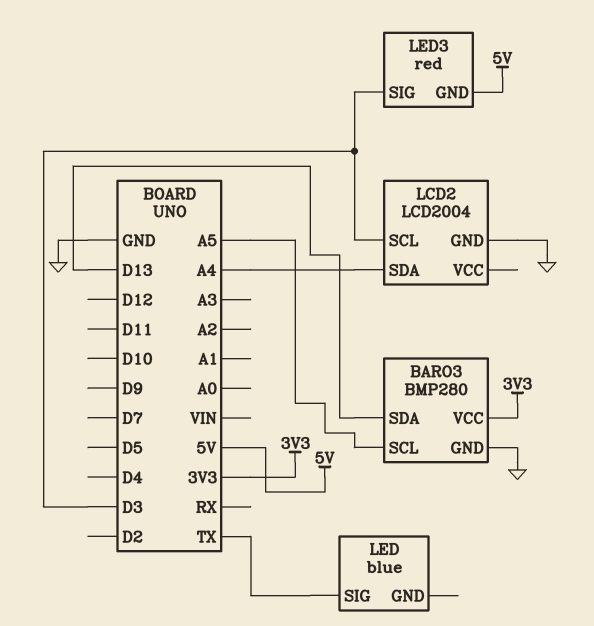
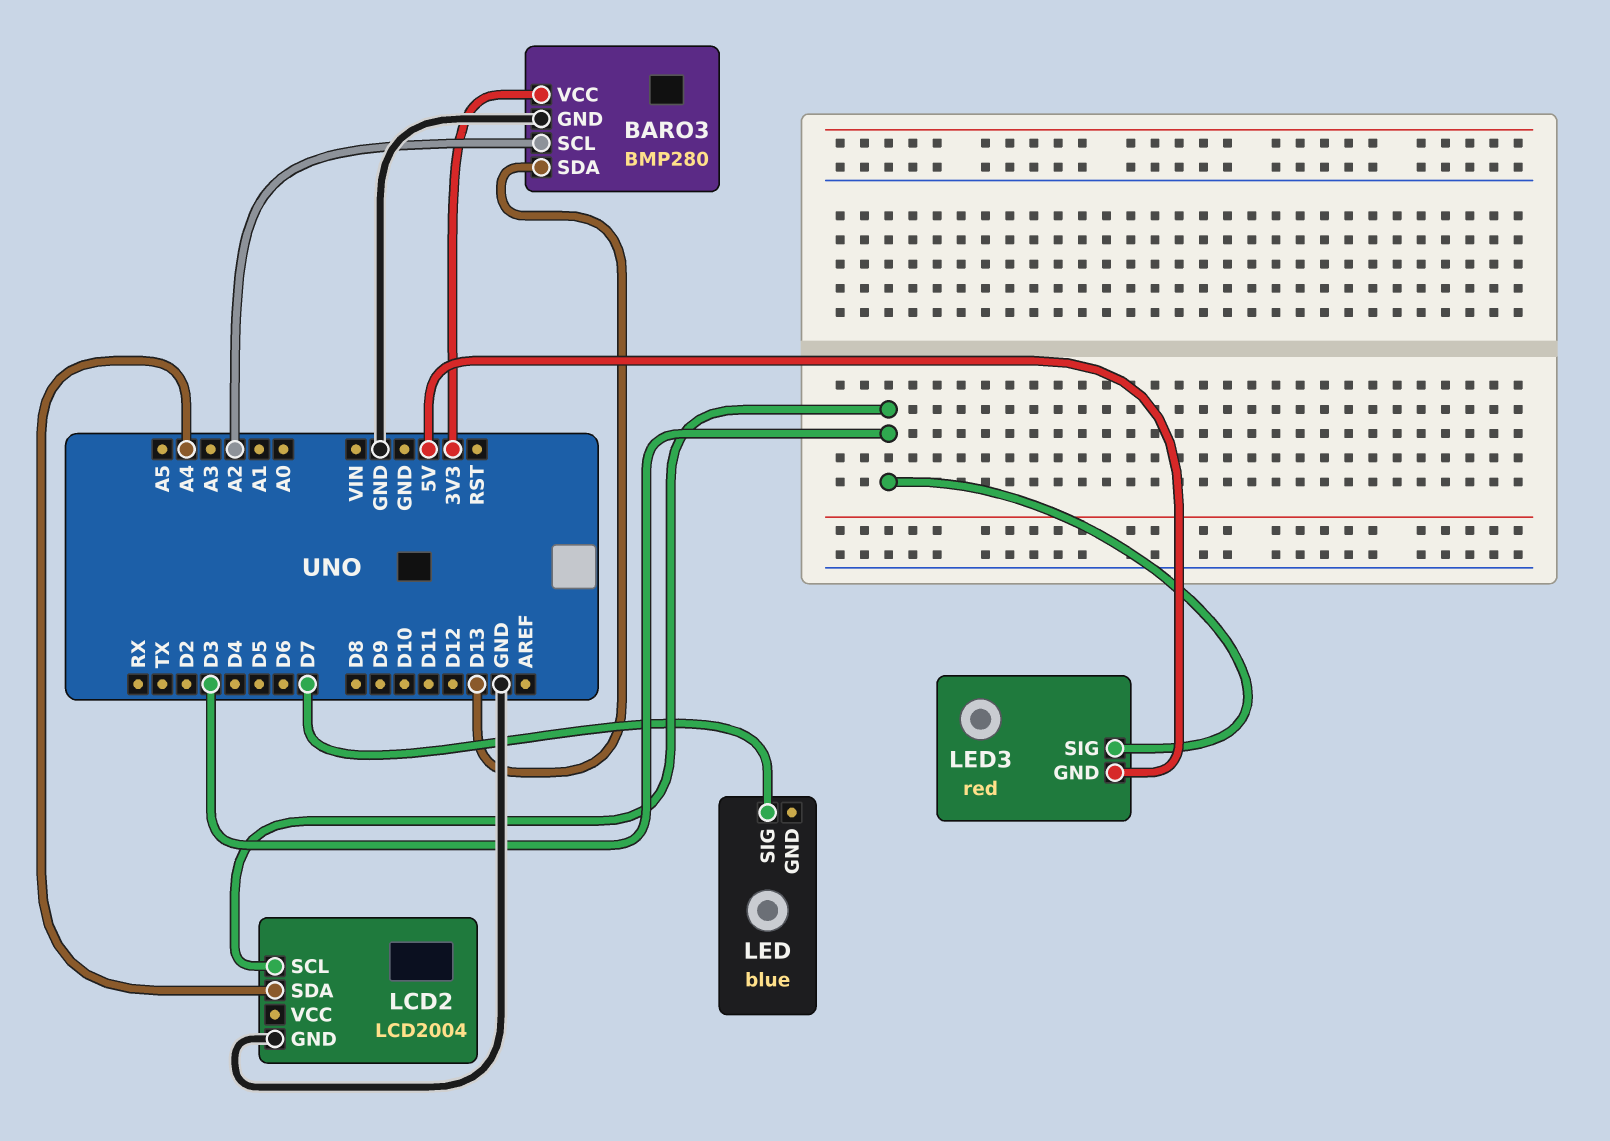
BARO3 pin SCL: A5 -> A2
LED pin SIG: TX -> D7

